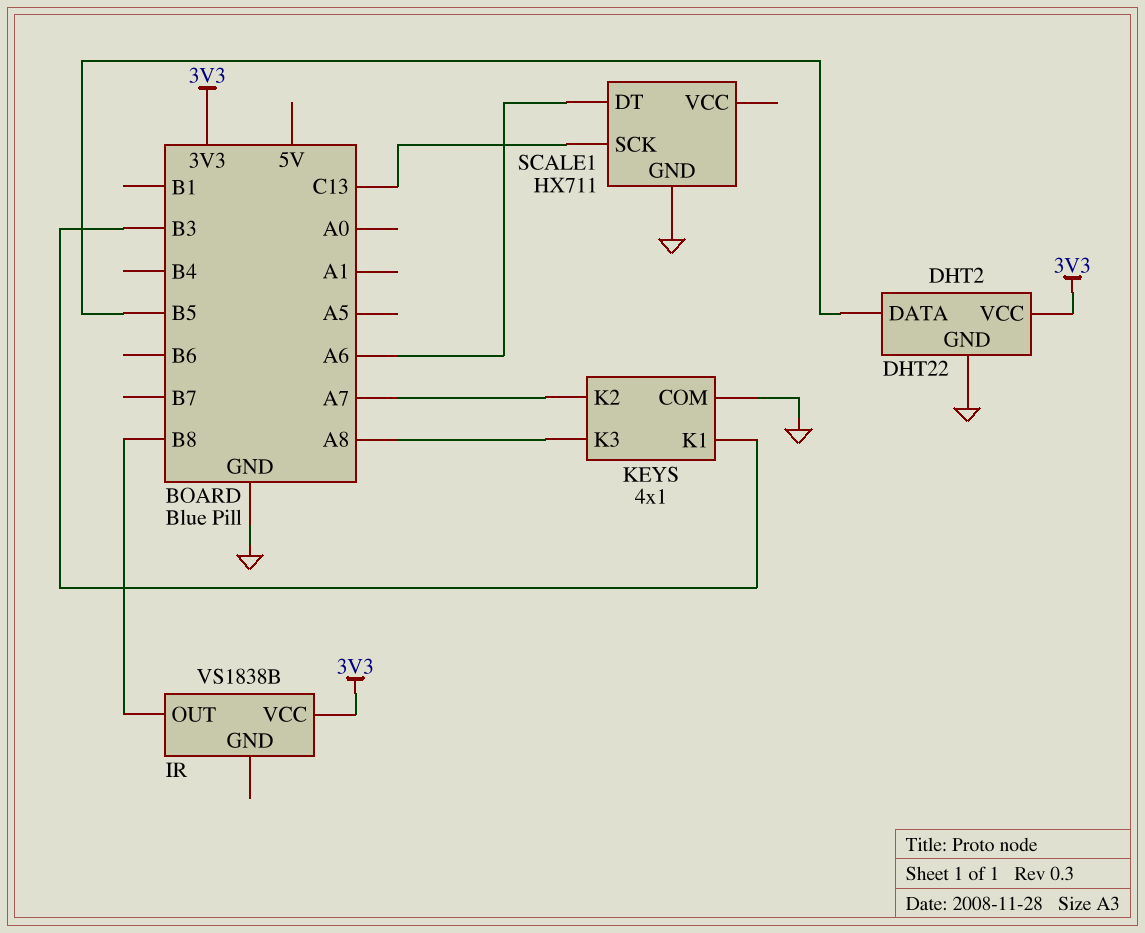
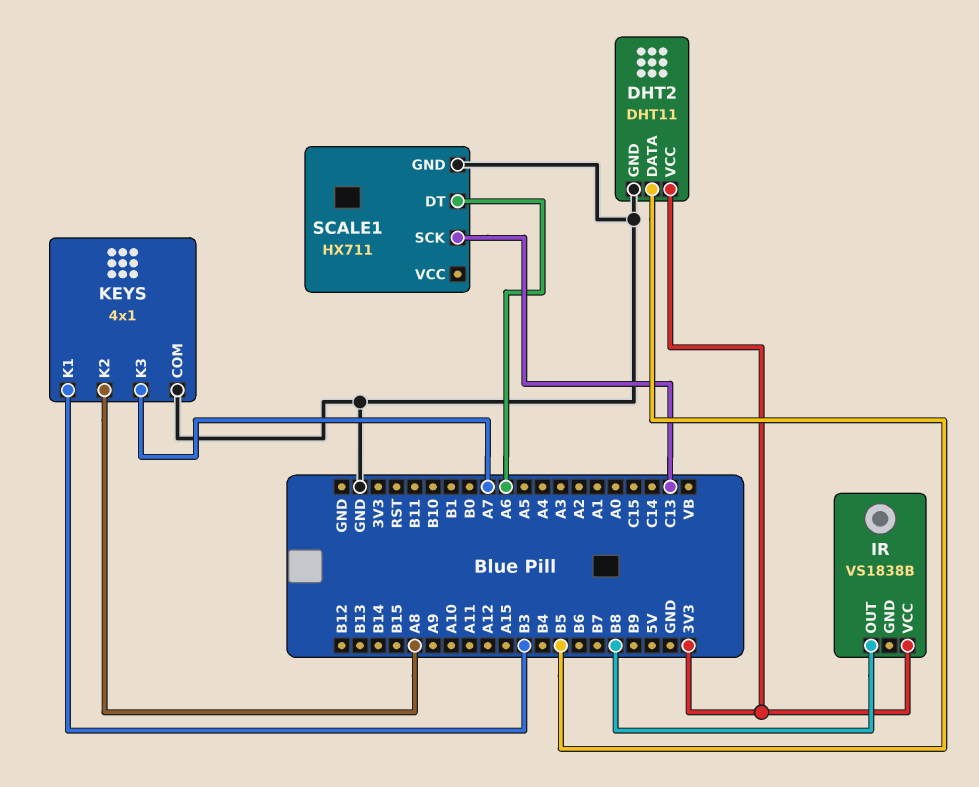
DHT2: DHT22 -> DHT11
KEYS pin K2: A7 -> A8
KEYS pin K3: A8 -> A7

